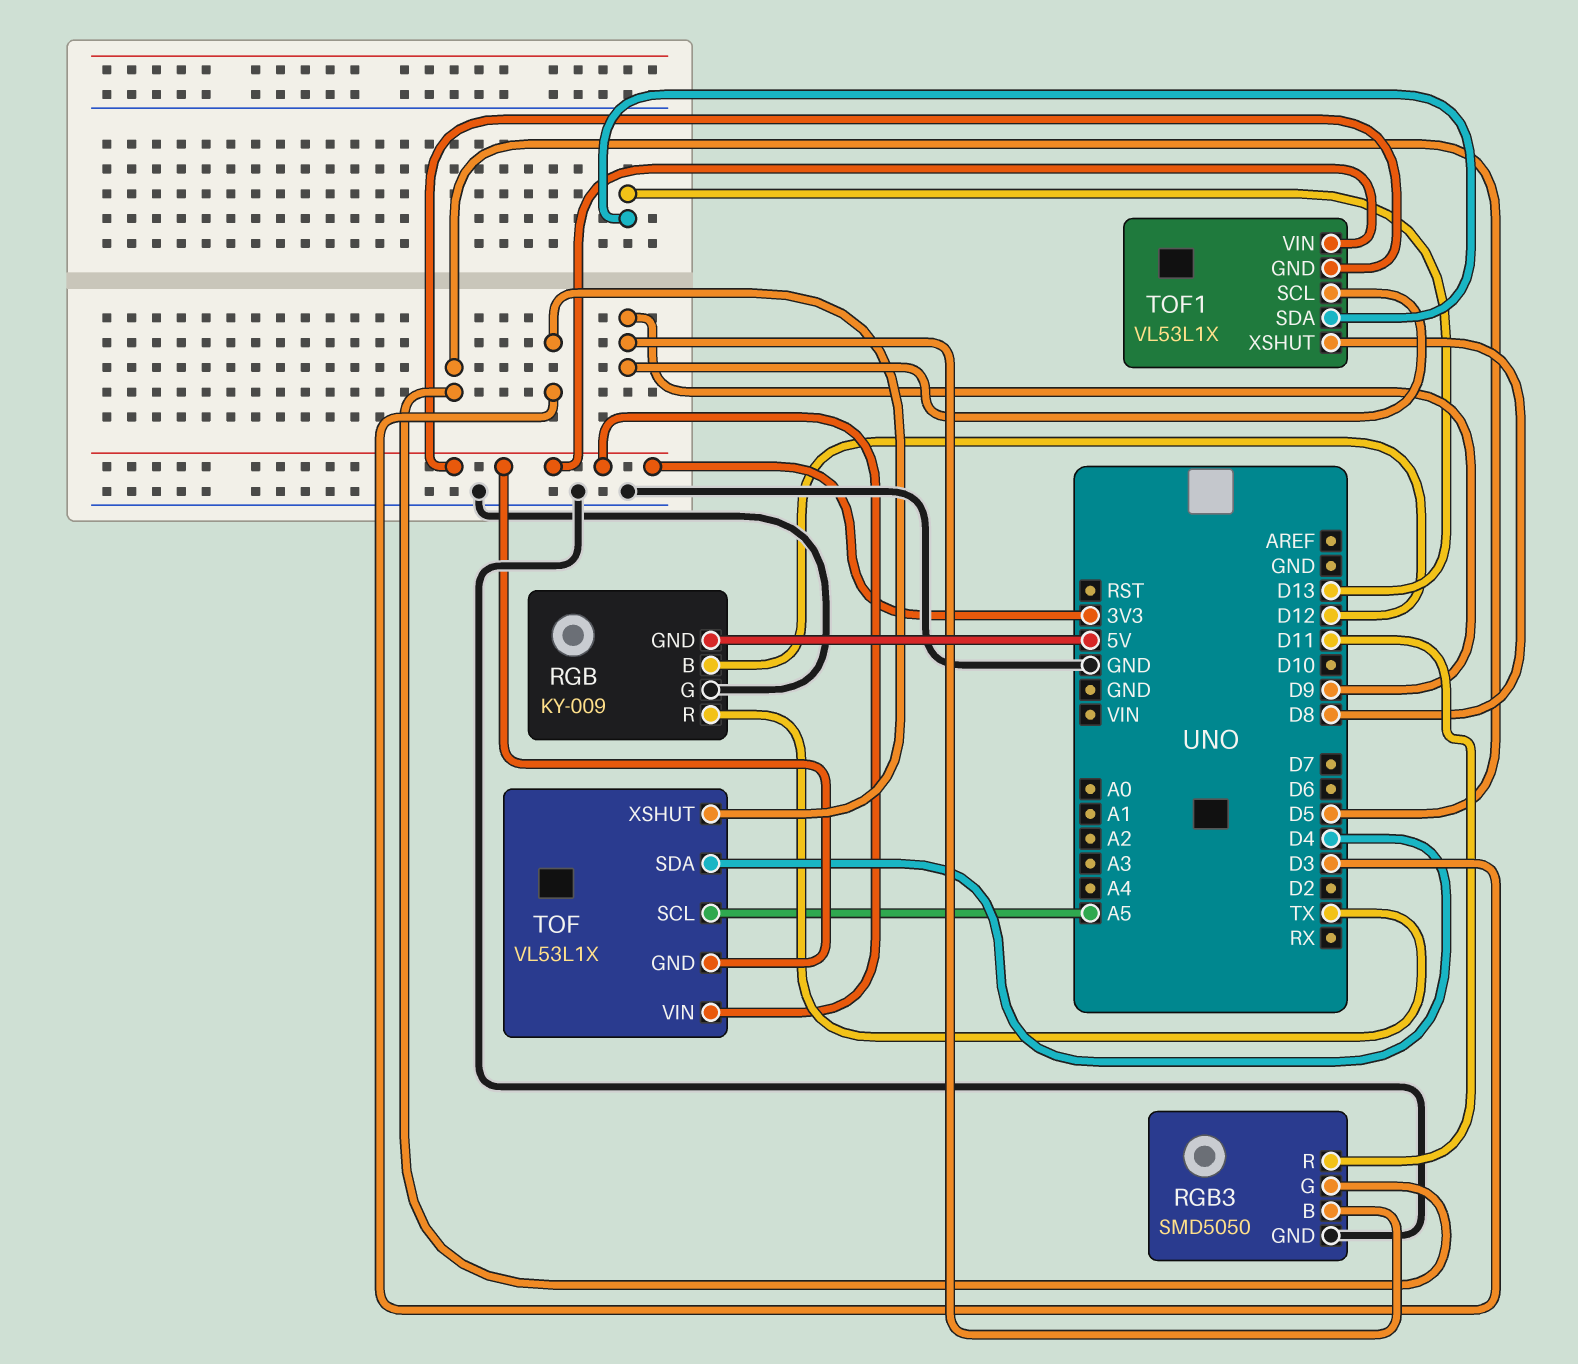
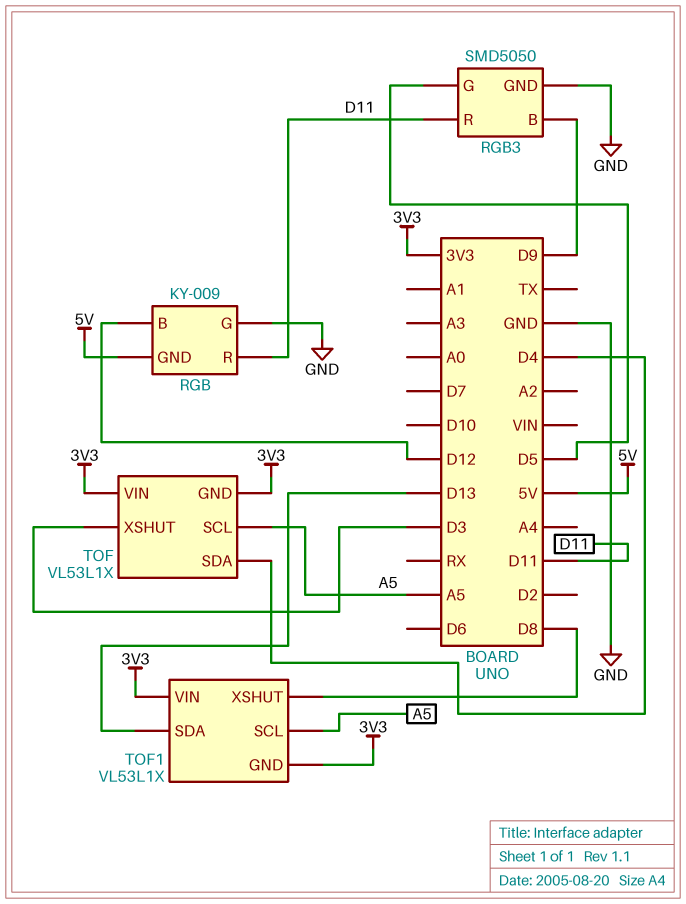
RGB pin R: TX -> D11
TOF1 pin SCL: D9 -> A5

